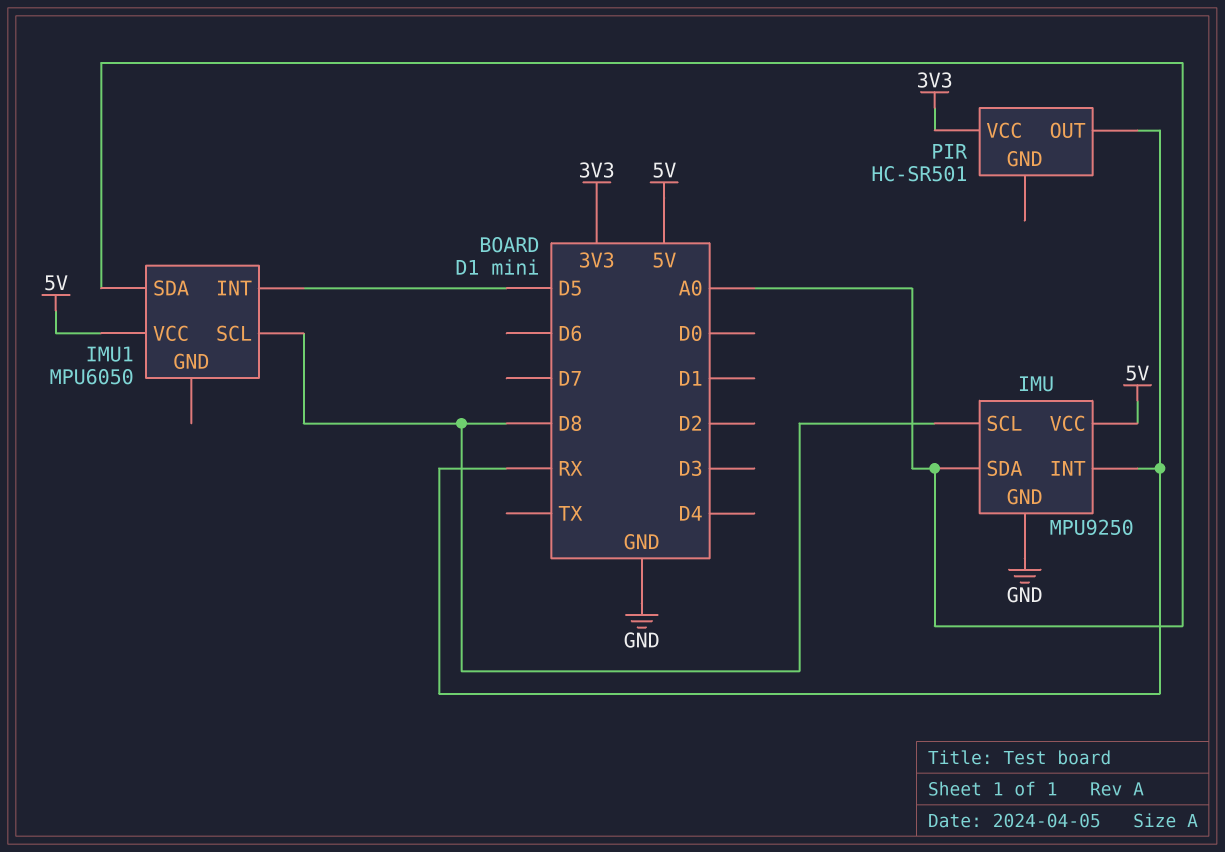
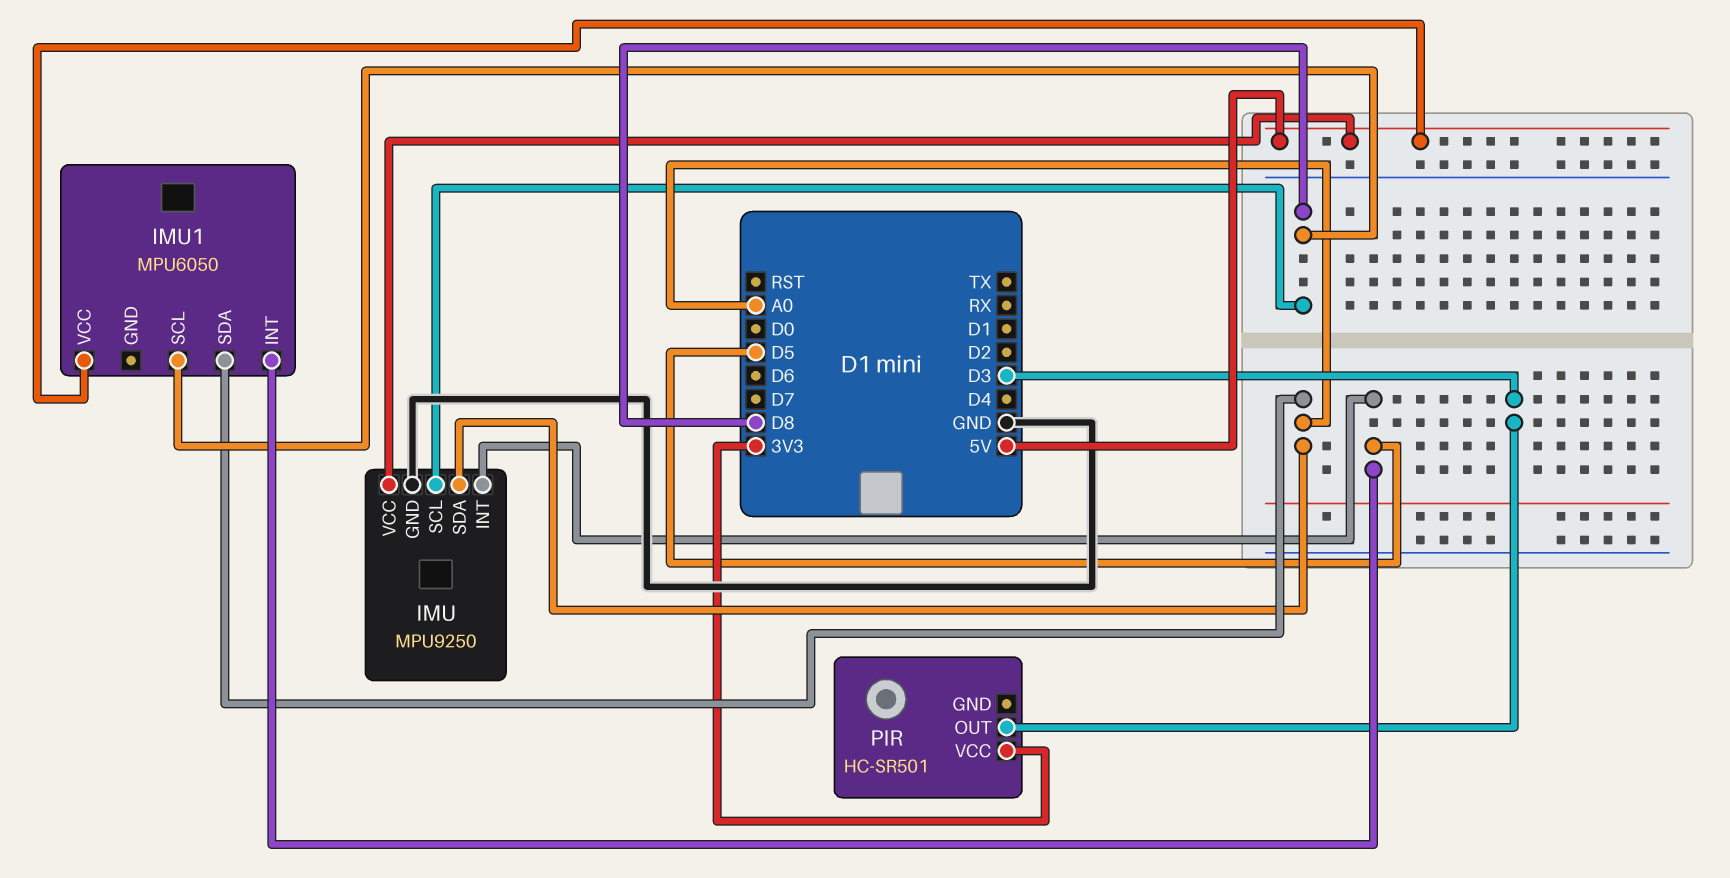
IMU pin INT: RX -> D5
PIR pin OUT: RX -> D3

